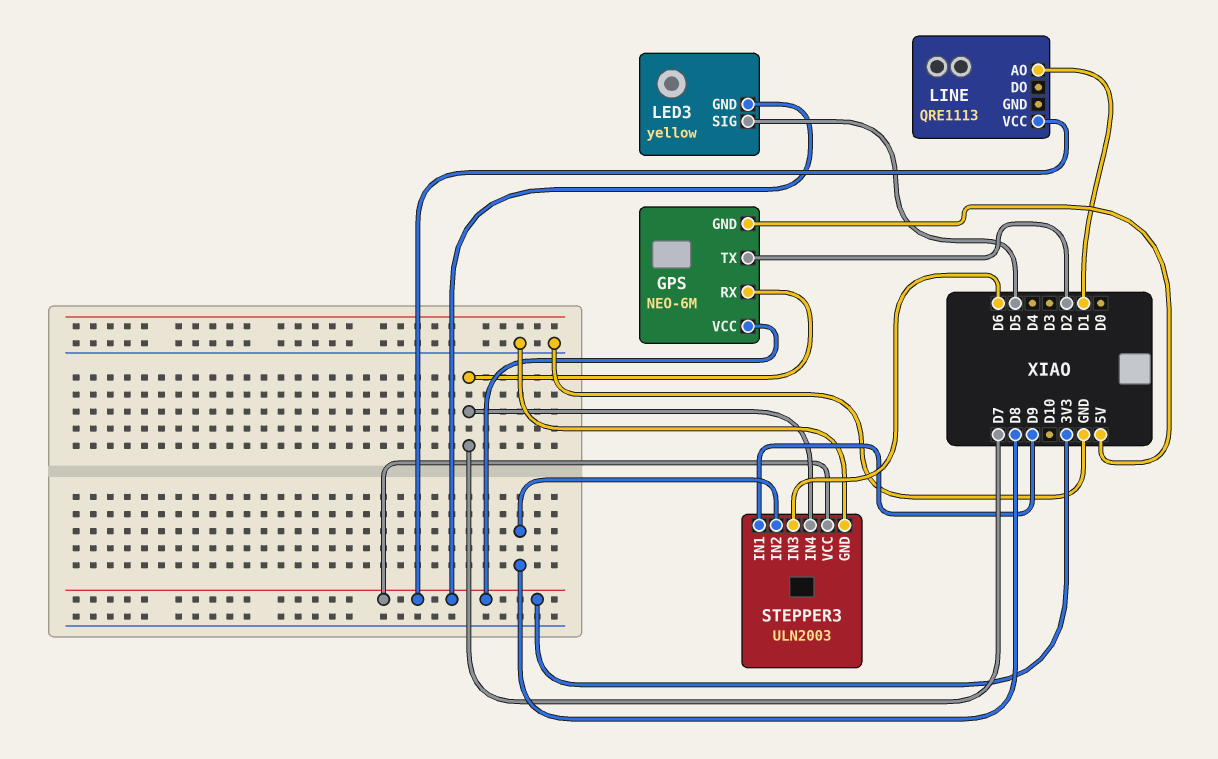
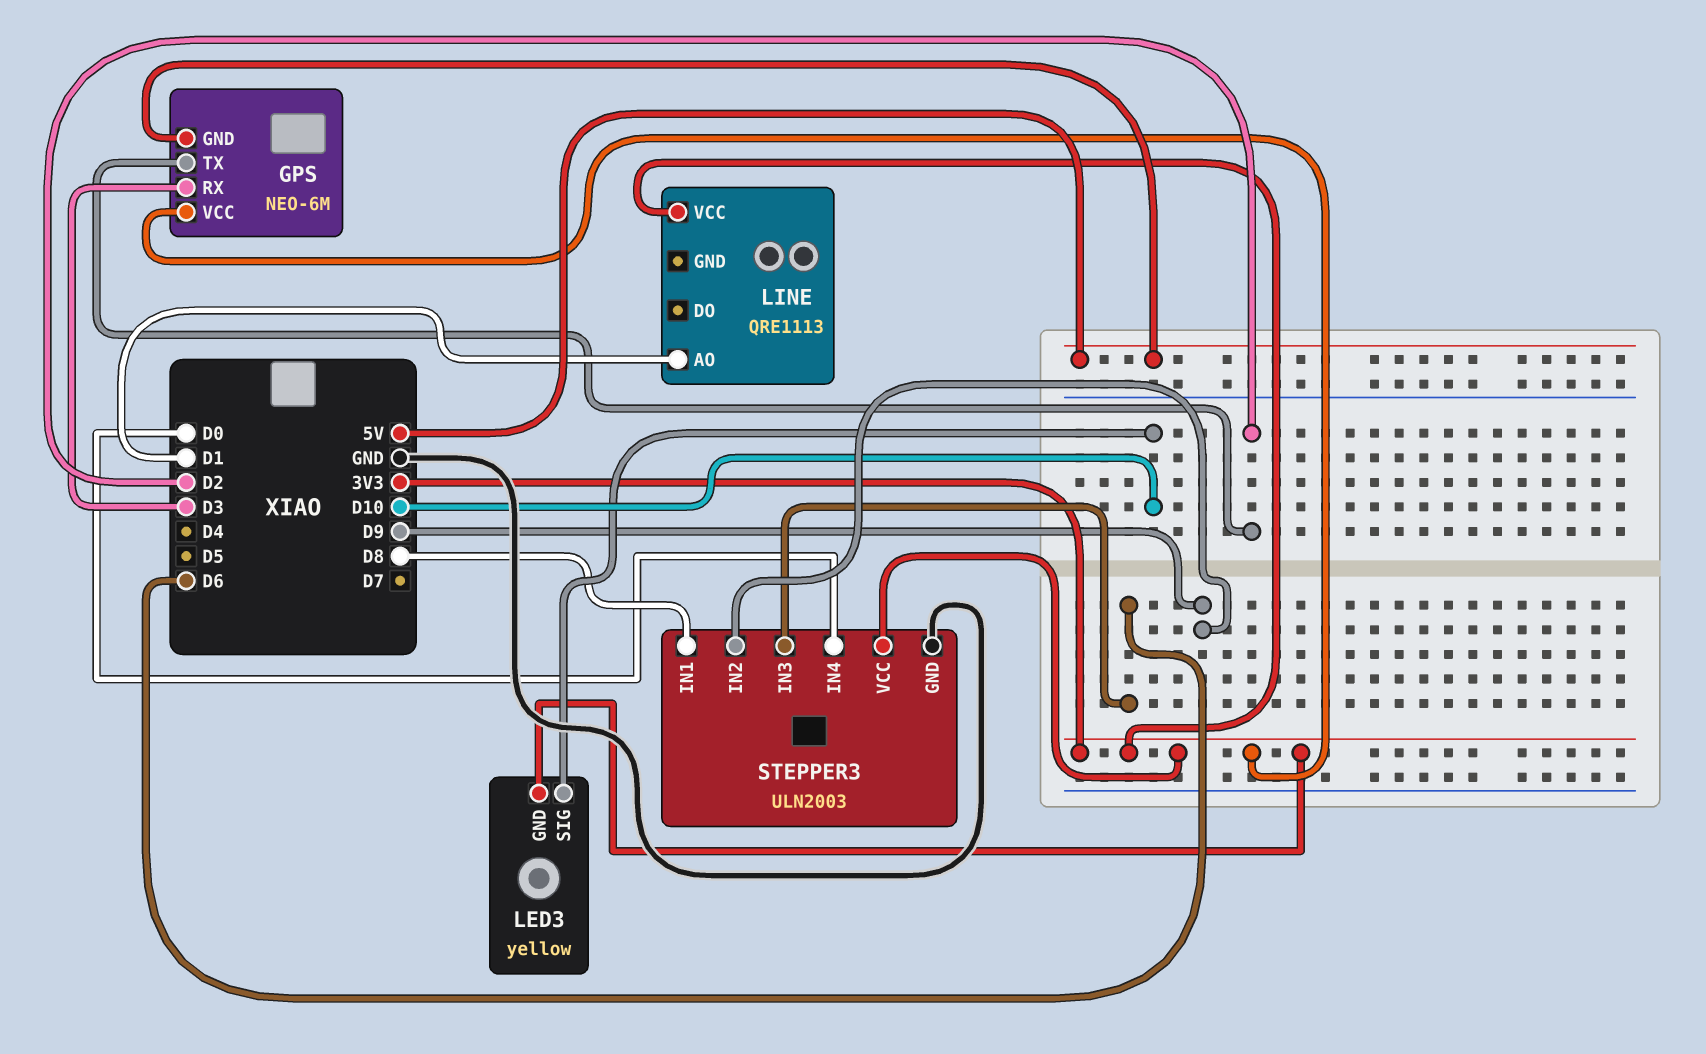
GPS pin RX: D7 -> D3
LED3 pin SIG: D5 -> D10
STEPPER3 pin IN1: D9 -> D8
STEPPER3 pin IN2: D8 -> D9
STEPPER3 pin IN4: D7 -> D0

